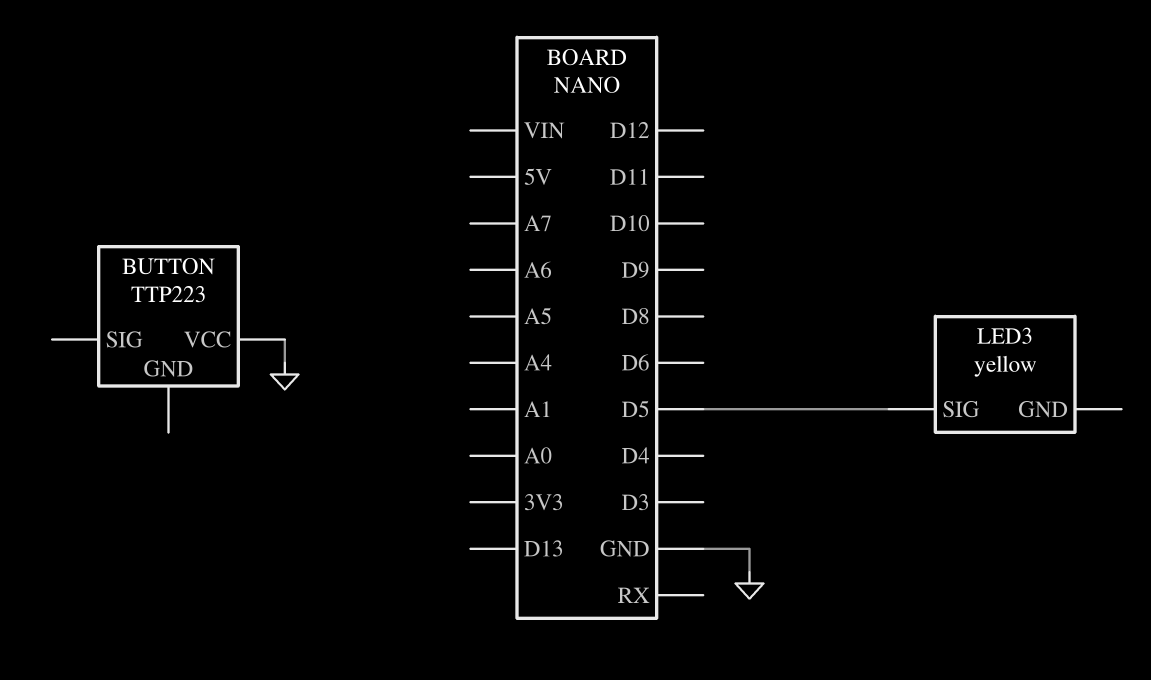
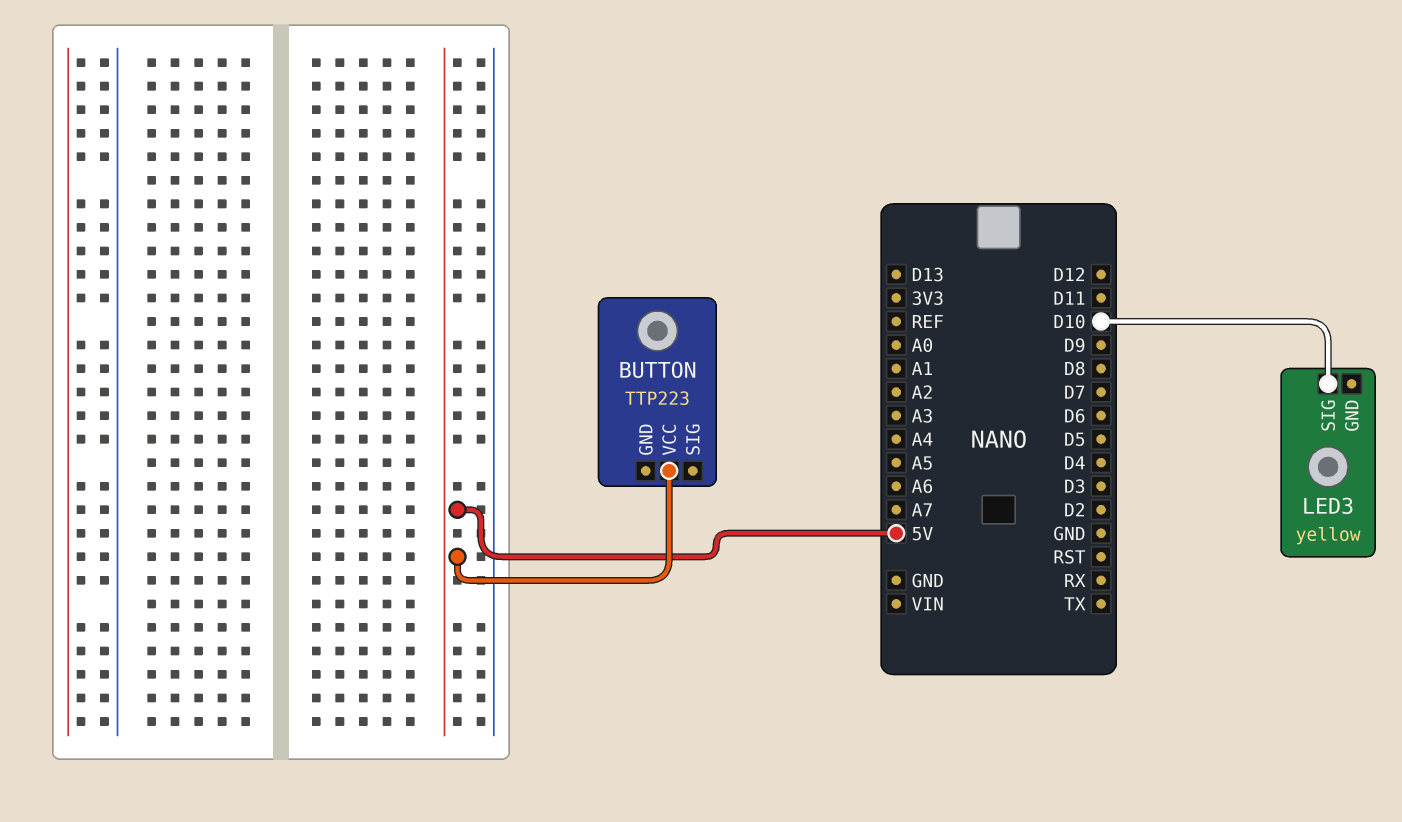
BUTTON pin VCC: GND -> 5V
LED3 pin SIG: D5 -> D10

